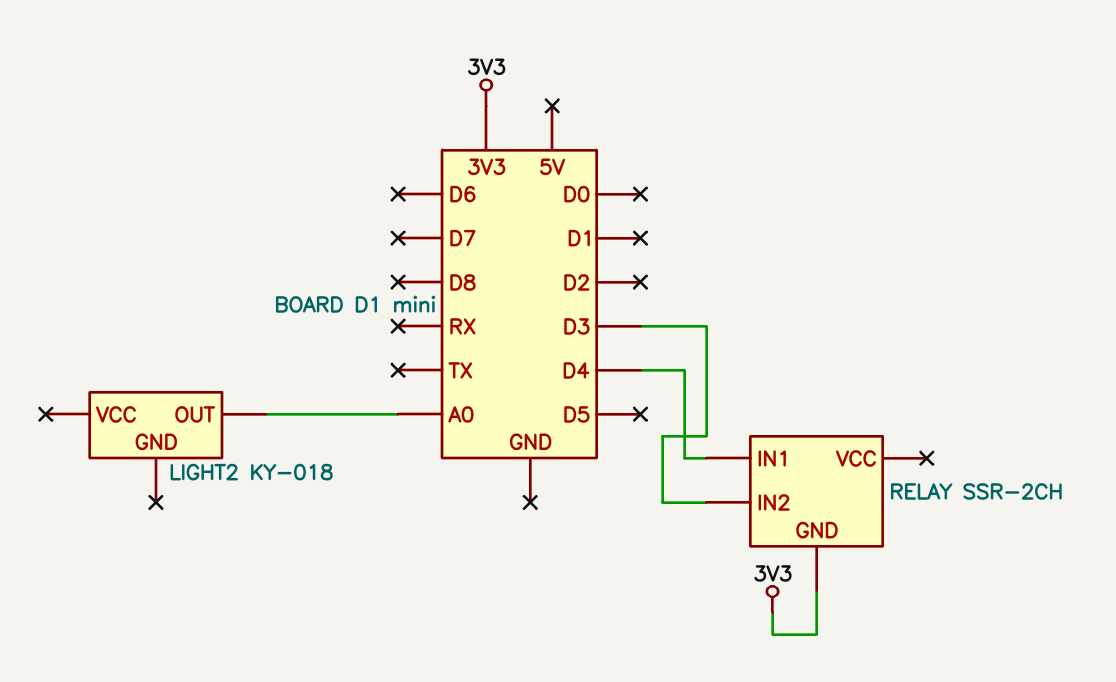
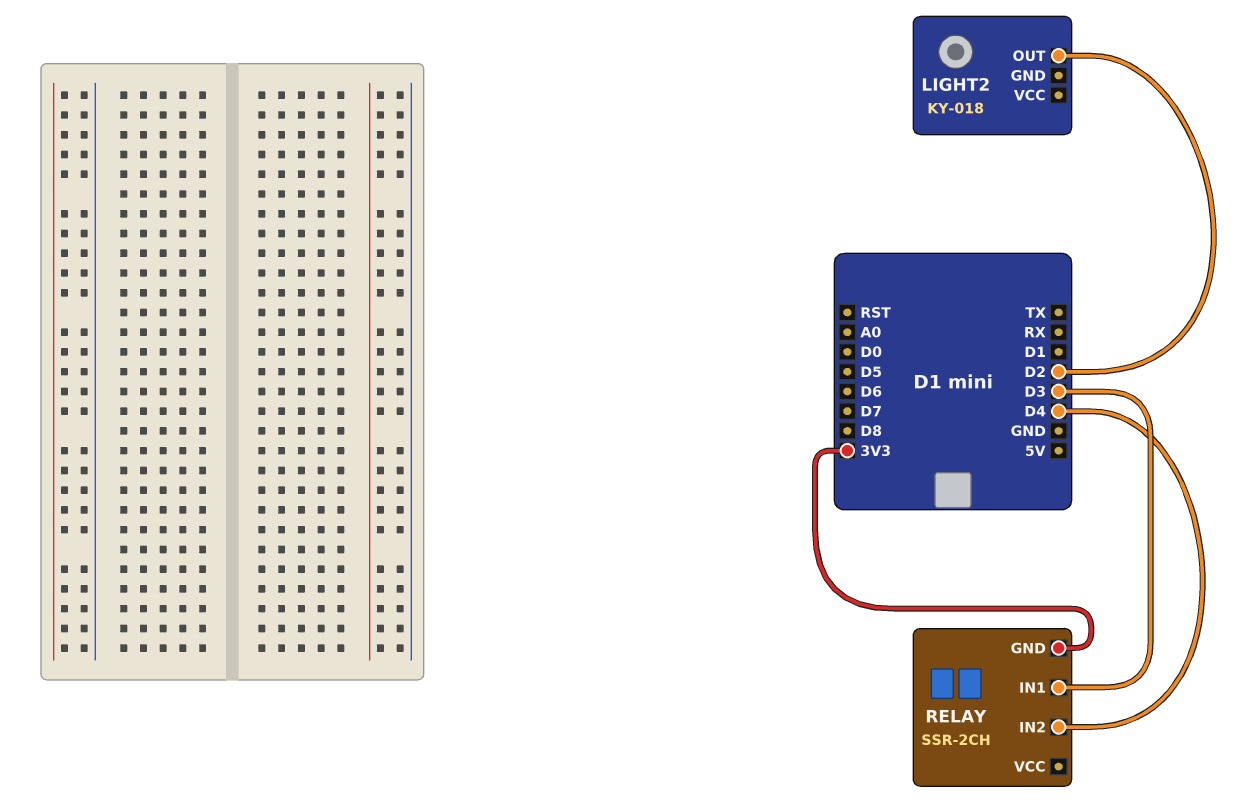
LIGHT2 pin OUT: A0 -> D2
RELAY pin IN1: D4 -> D3
RELAY pin IN2: D3 -> D4

